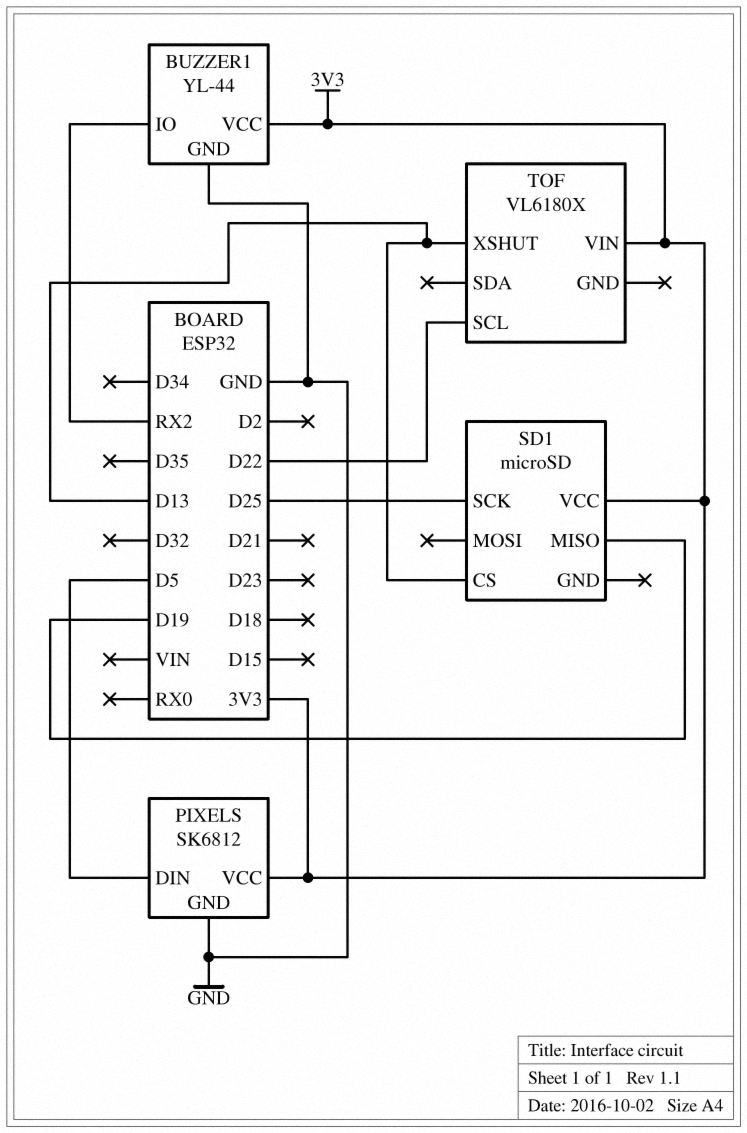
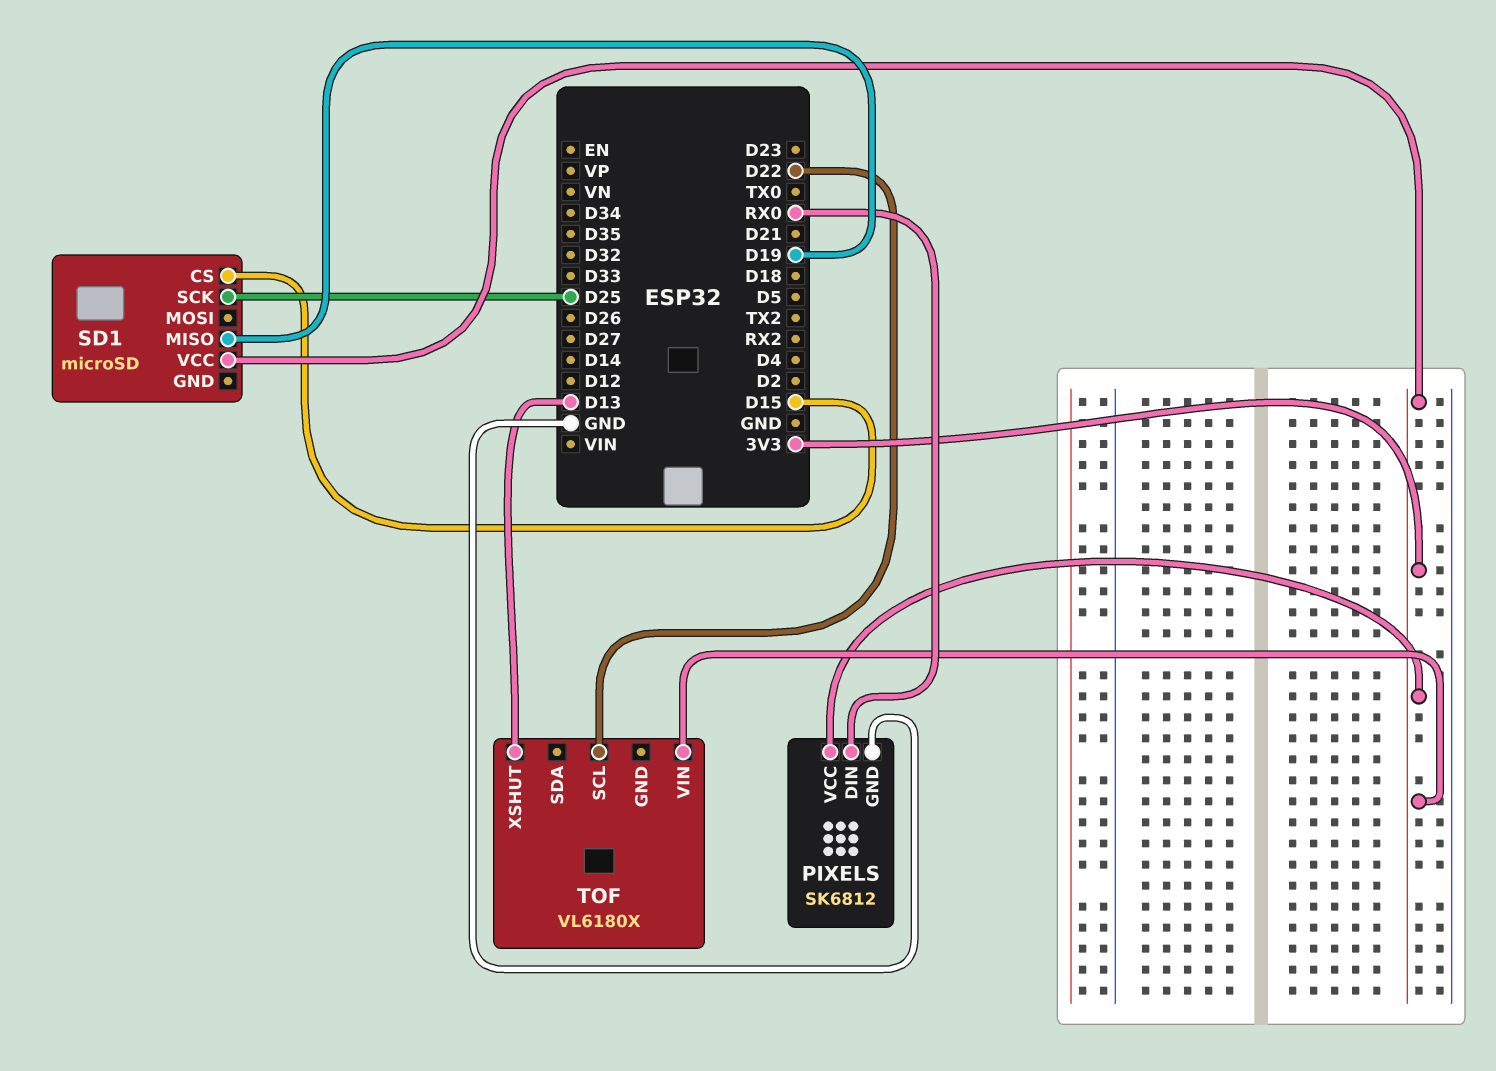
BUZZER1: YL-44 -> none
BUZZER1 pin GND: GND -> none
BUZZER1 pin IO: RX2 -> none
BUZZER1 pin VCC: 3V3 -> none
PIXELS pin DIN: D5 -> RX0
SD1 pin CS: D13 -> D15

